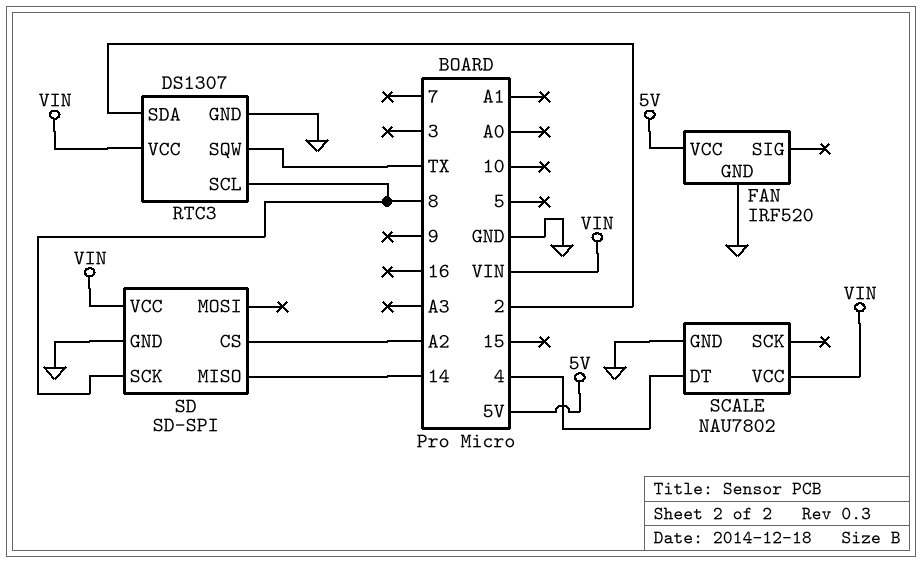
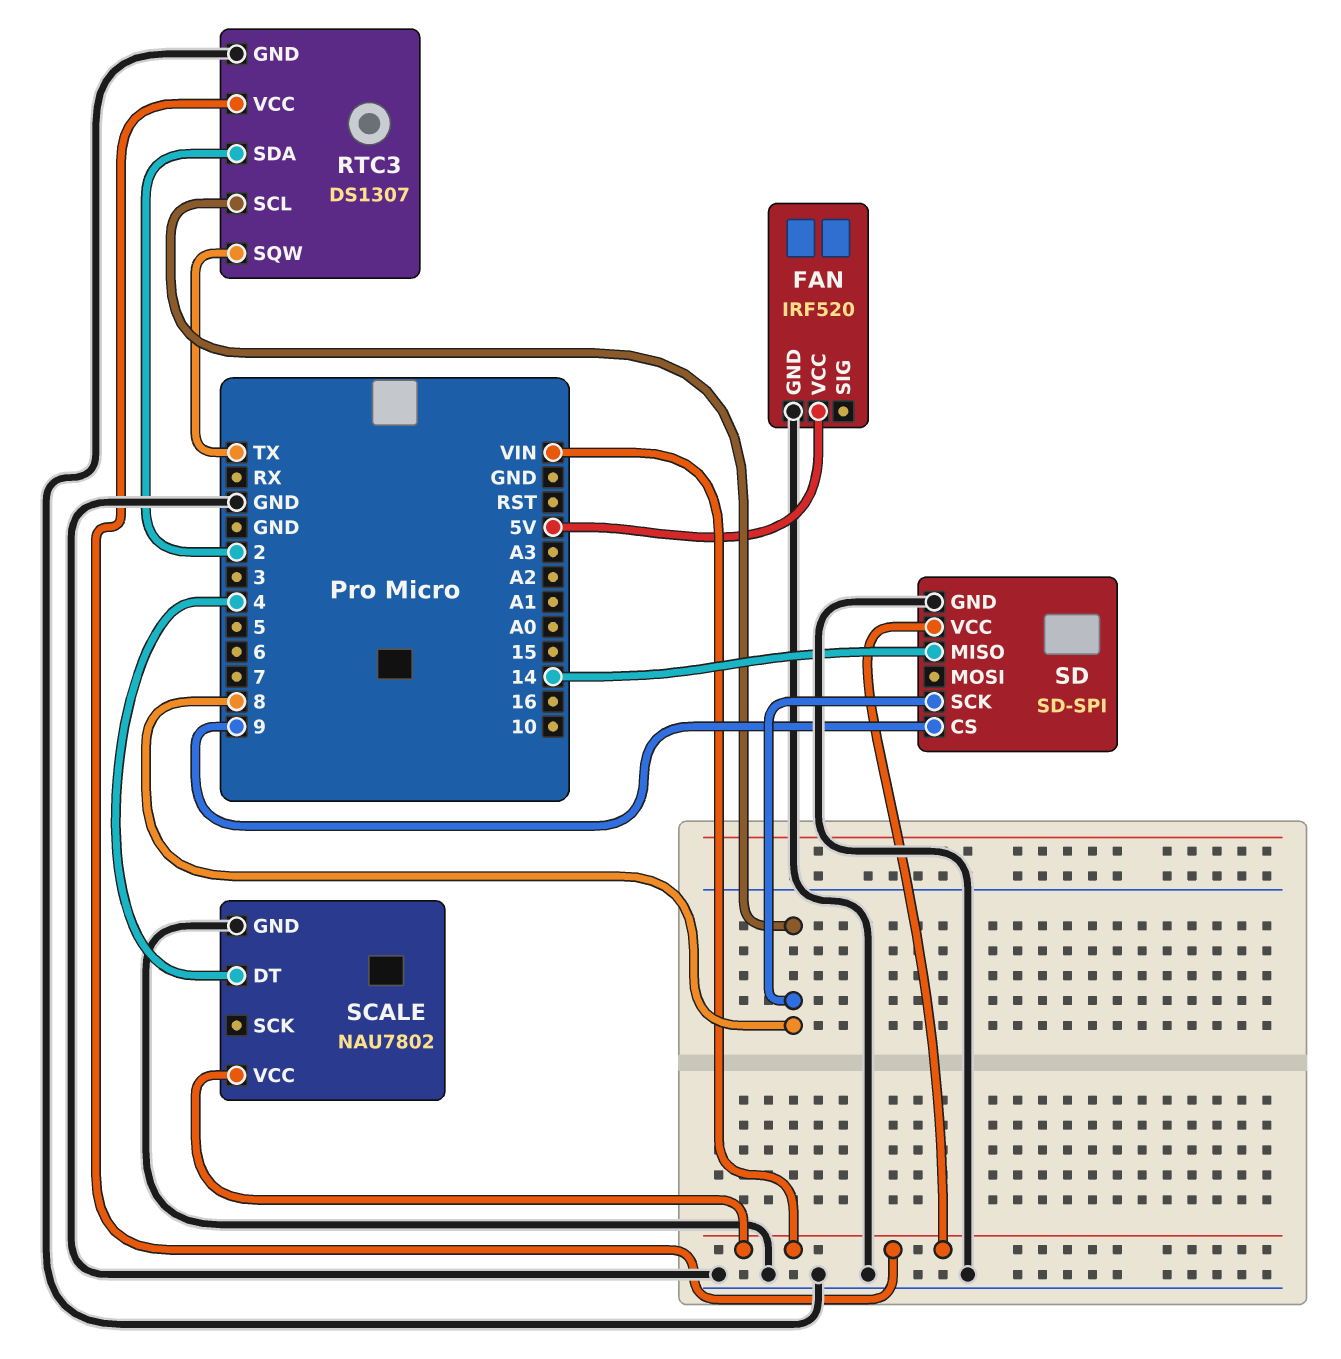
SD pin CS: A2 -> 9

